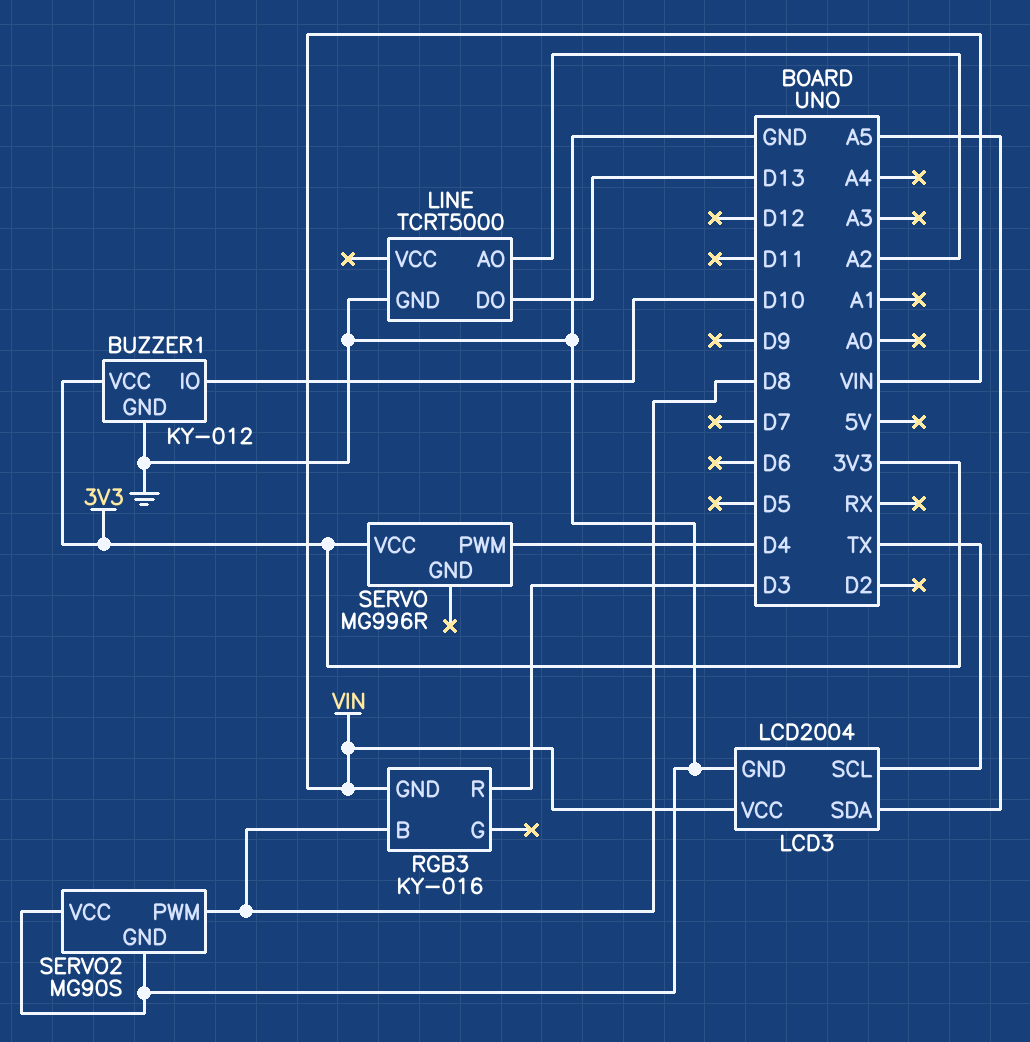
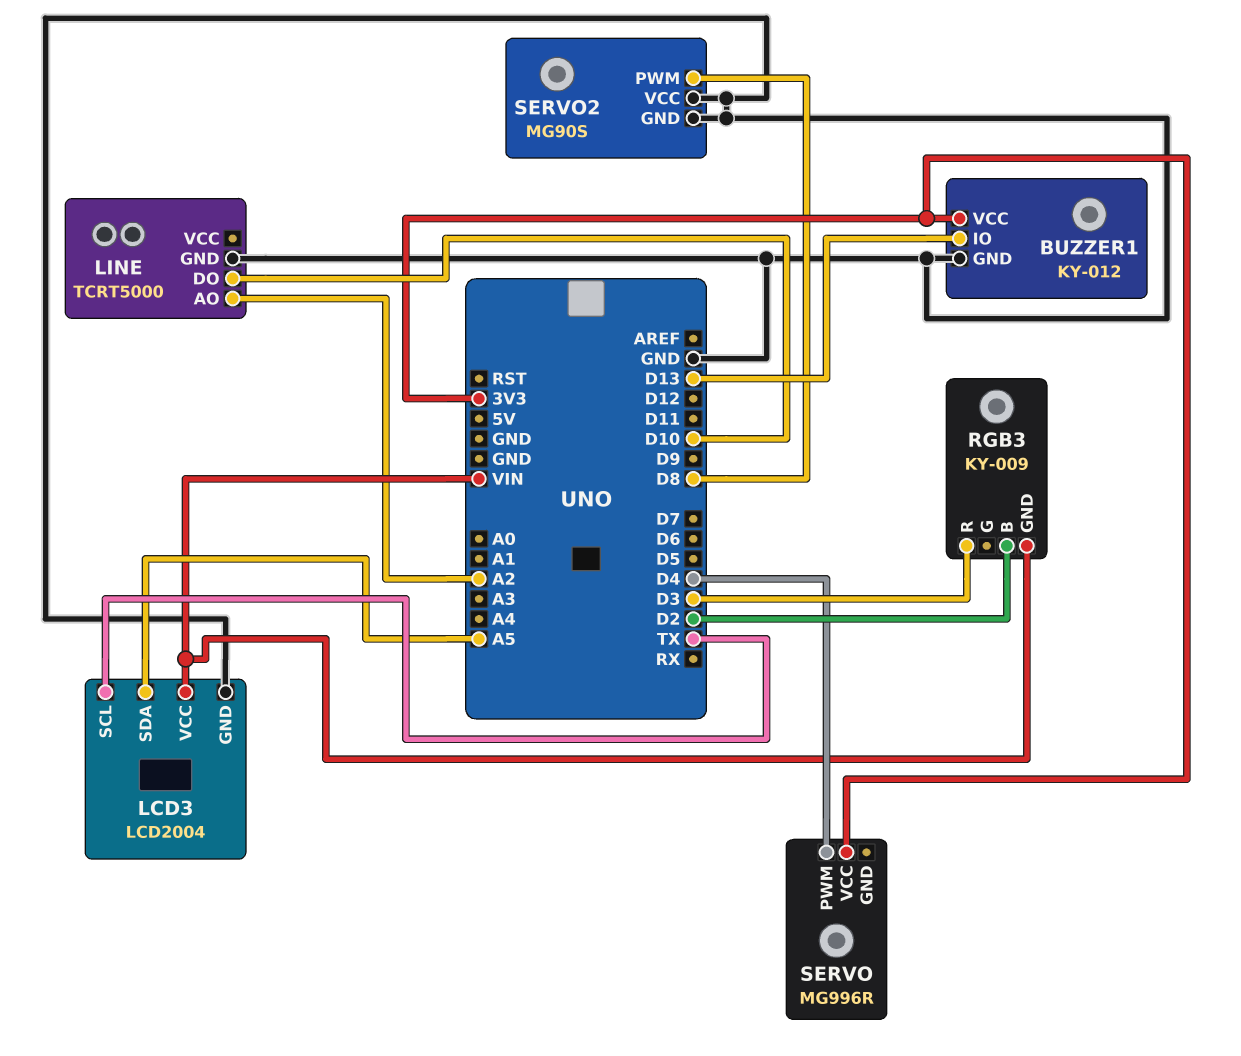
BUZZER1 pin IO: D10 -> D13
LINE pin DO: D13 -> D10
RGB3: KY-016 -> KY-009
RGB3 pin B: D8 -> D2

